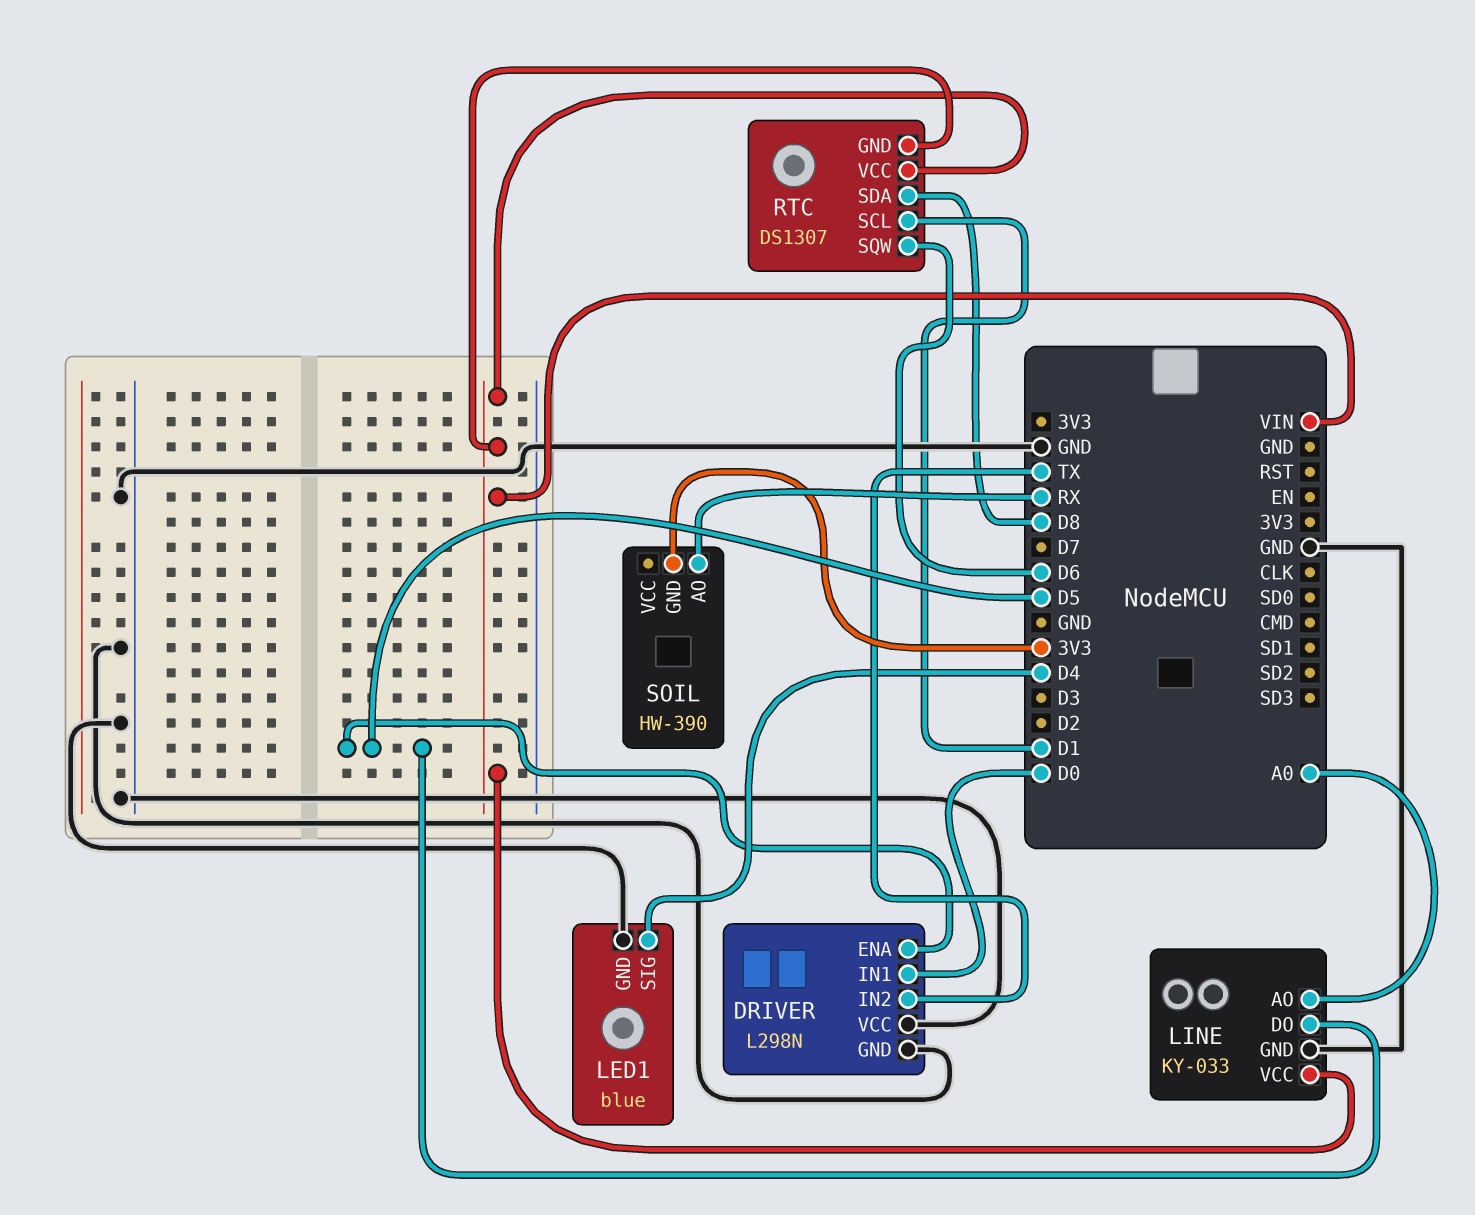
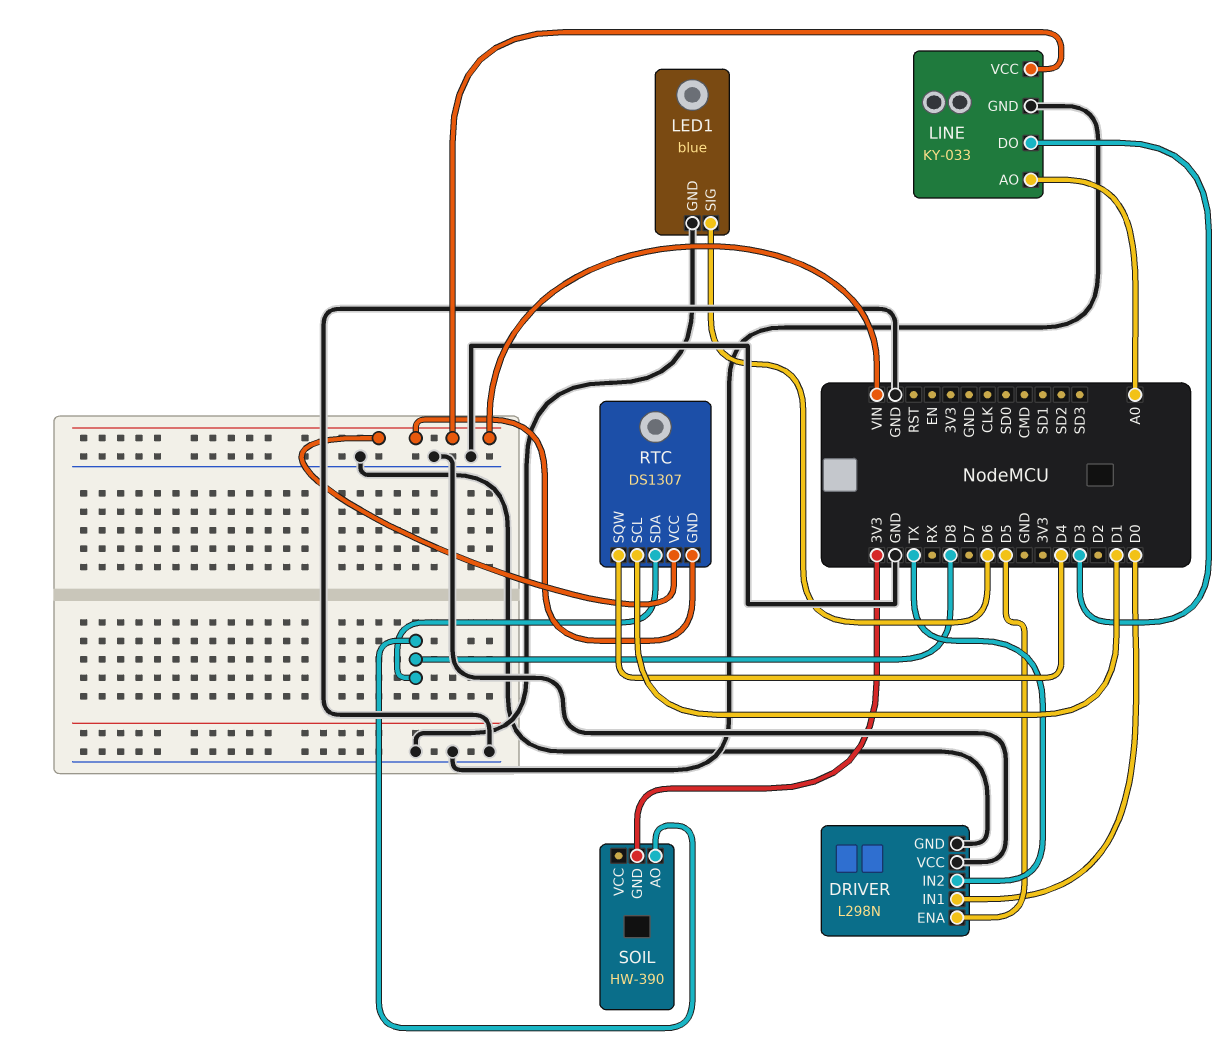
LED1 pin SIG: D4 -> D6
LINE pin DO: D5 -> D3
RTC pin SQW: D6 -> D4
SOIL pin AO: RX -> D8

